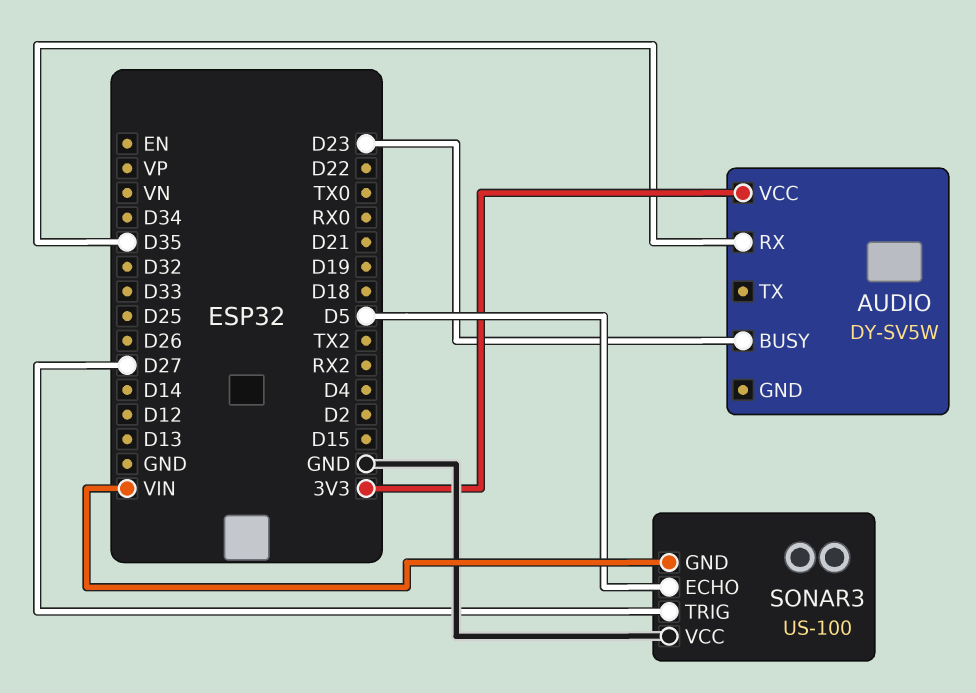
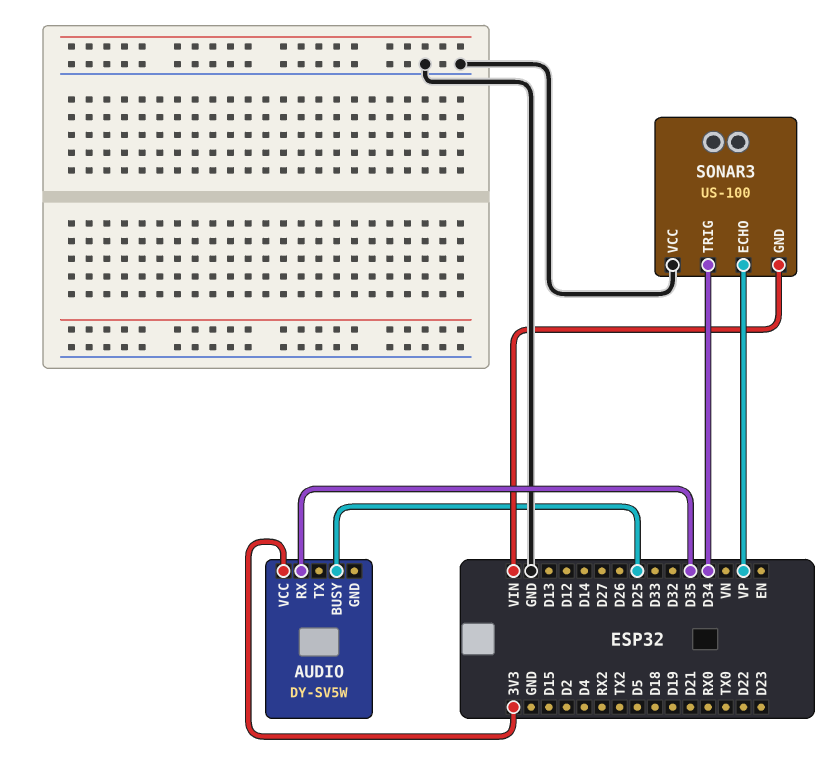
AUDIO pin BUSY: D23 -> D25
SONAR3 pin ECHO: D5 -> VP
SONAR3 pin TRIG: D27 -> D34

